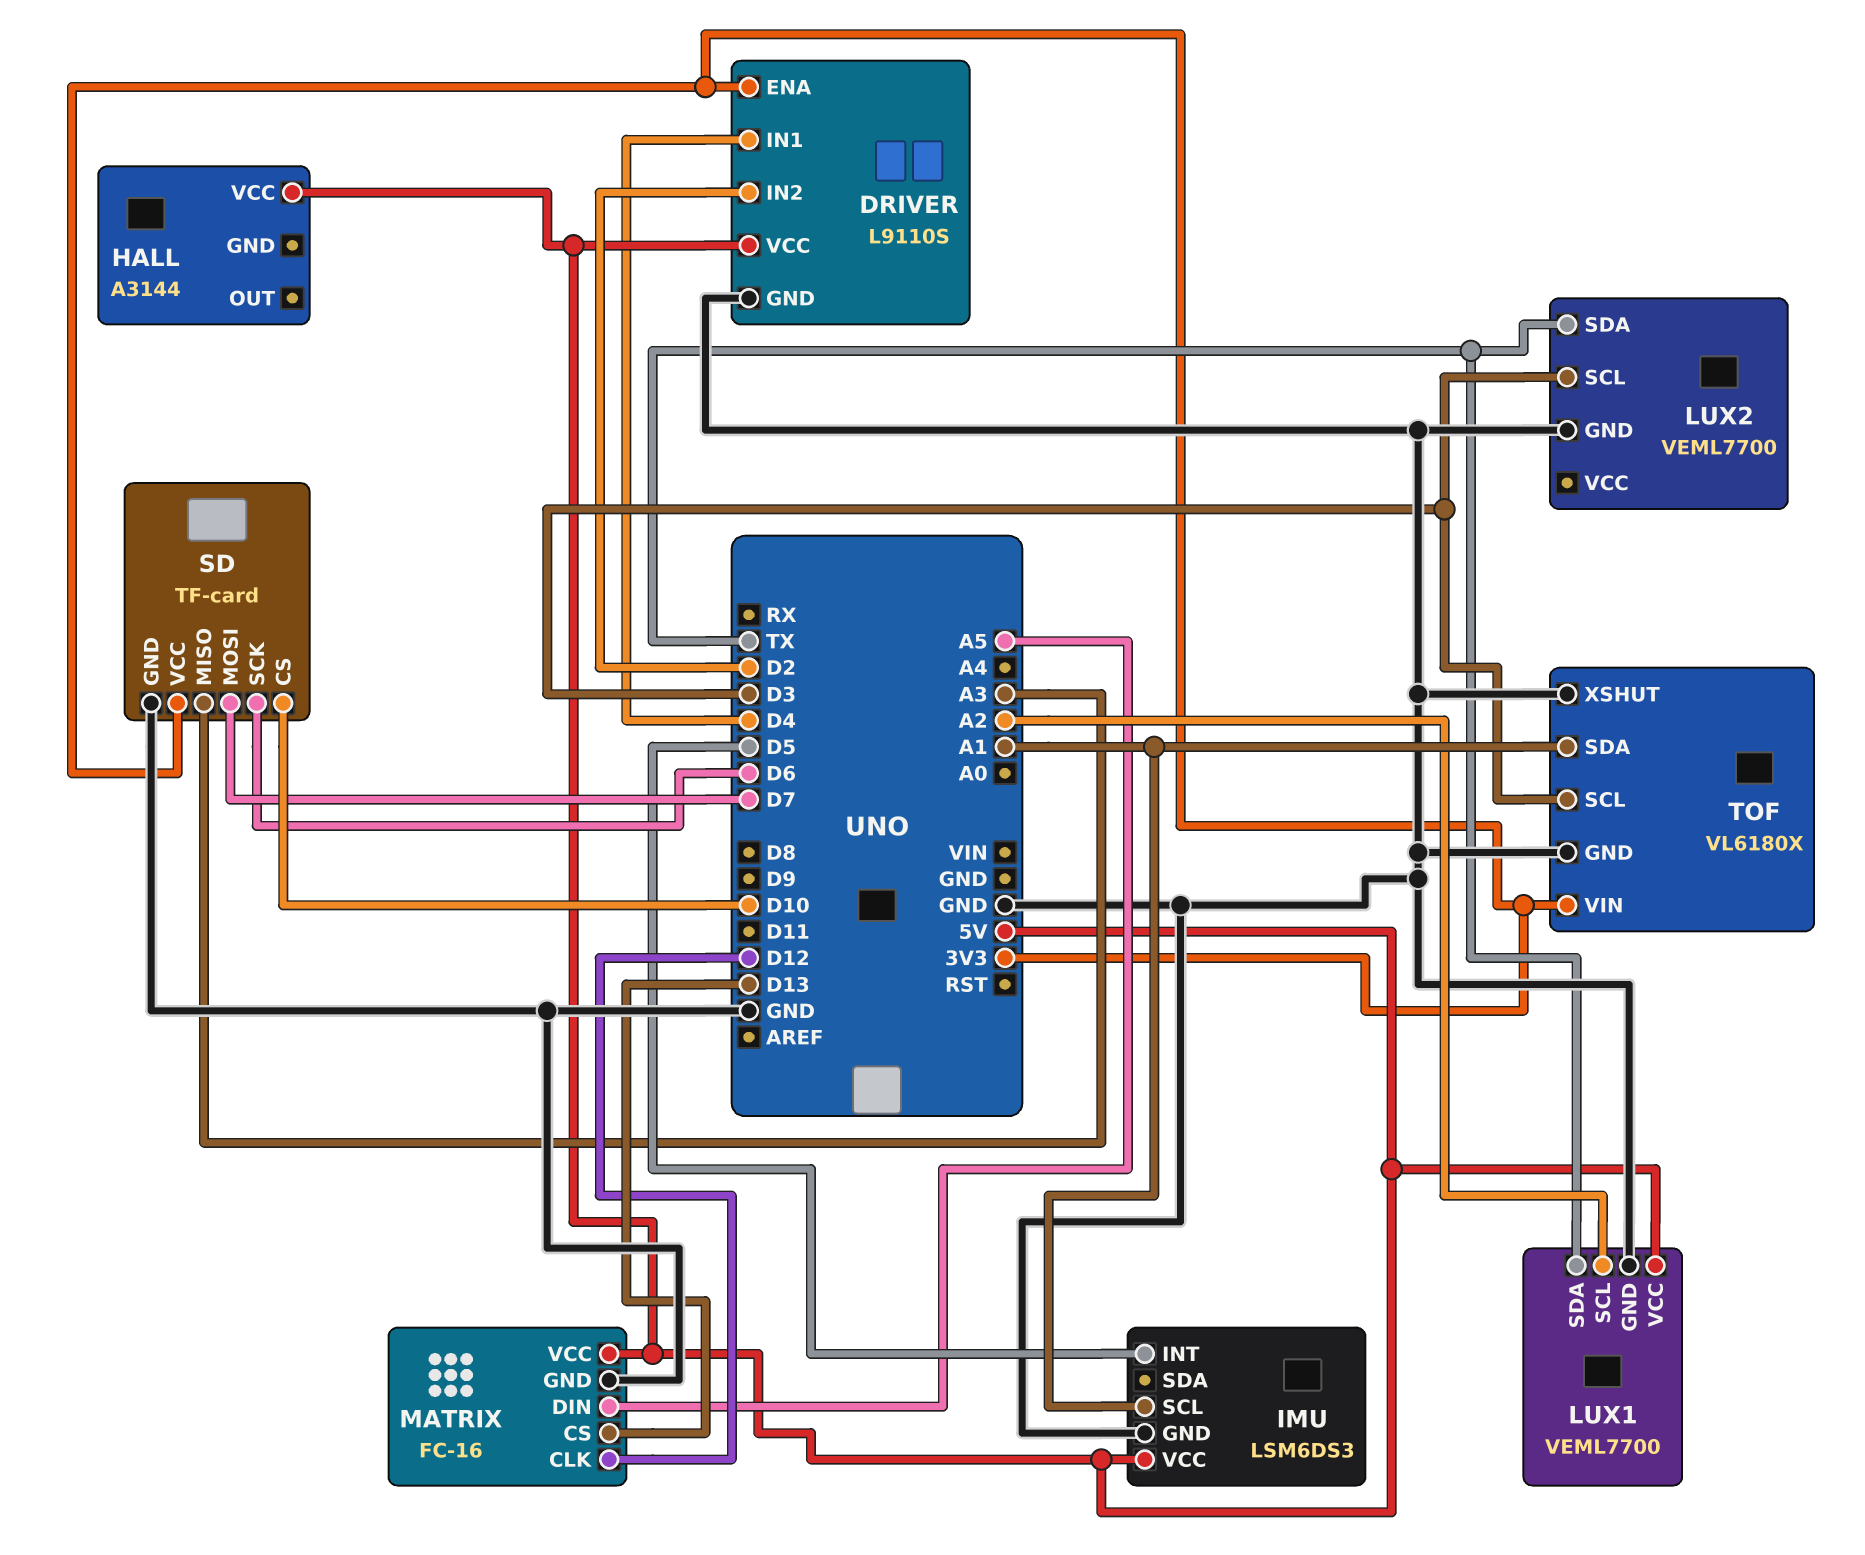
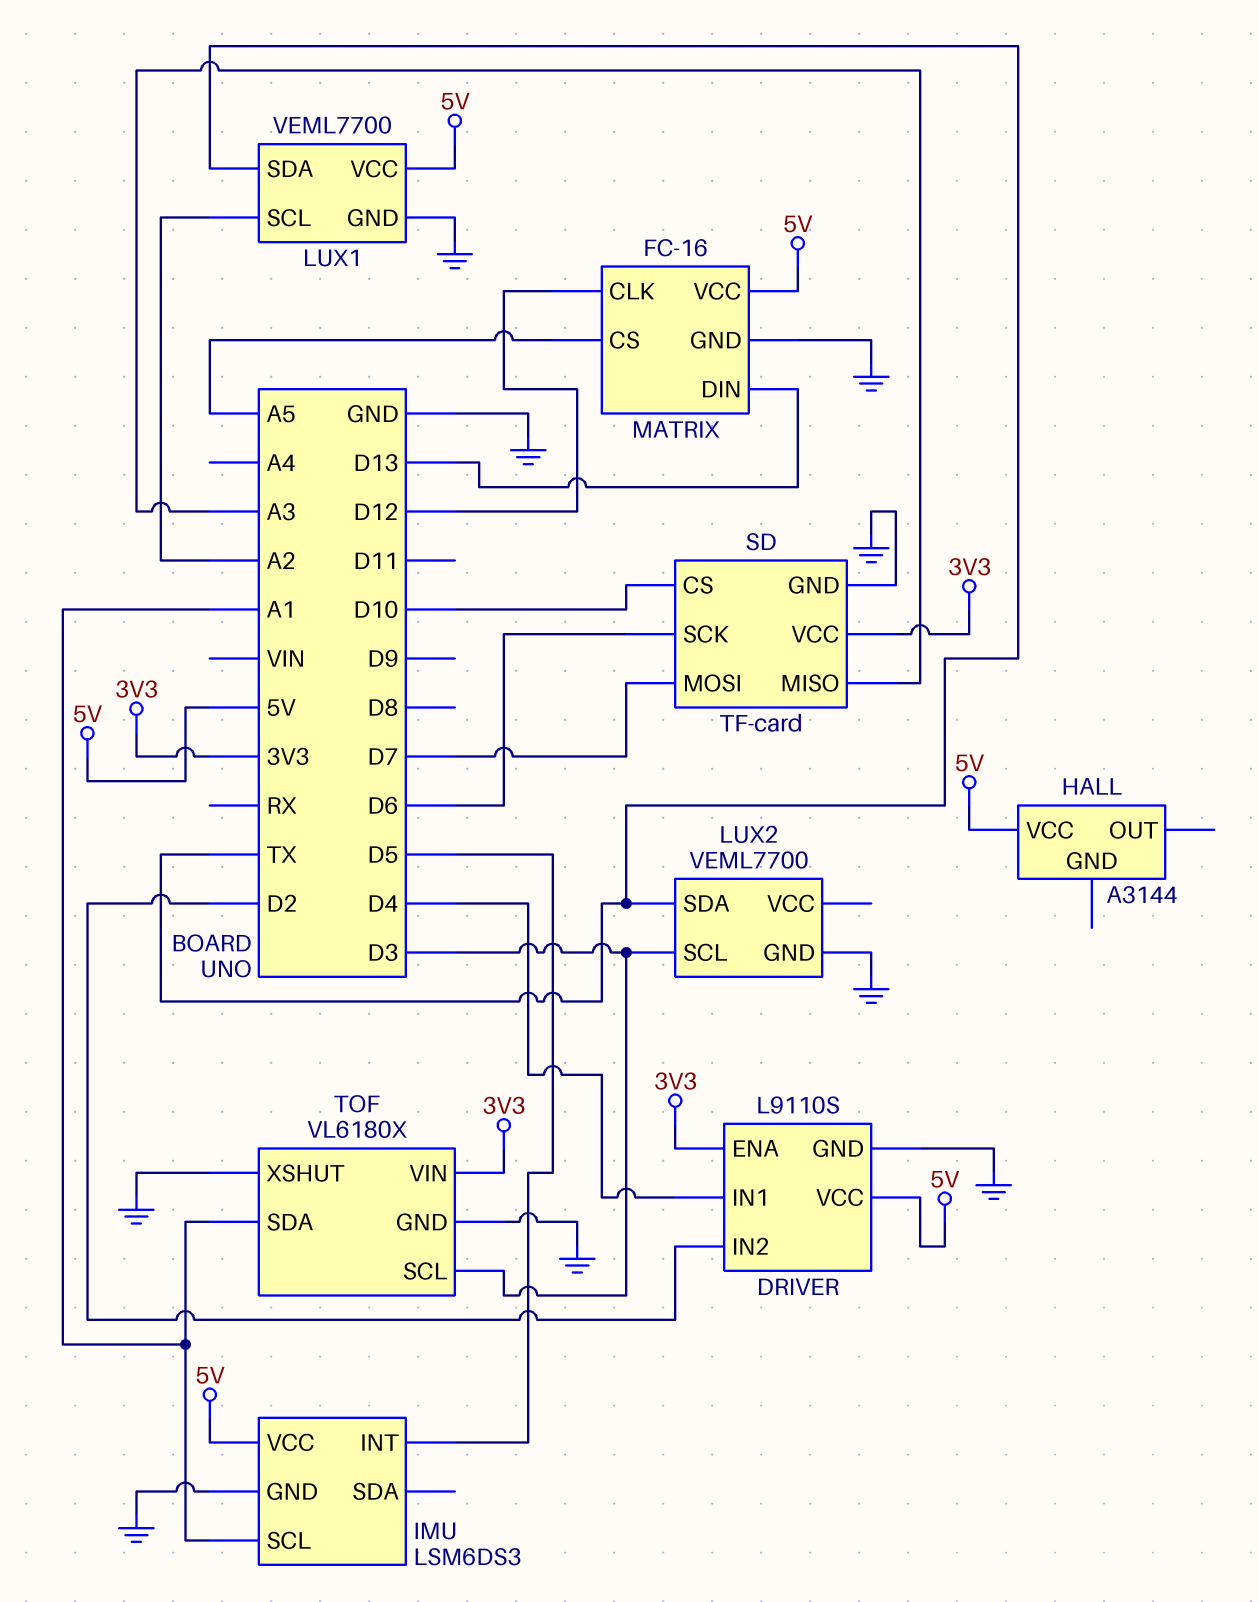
MATRIX pin CS: D13 -> A5
MATRIX pin DIN: A5 -> D13

